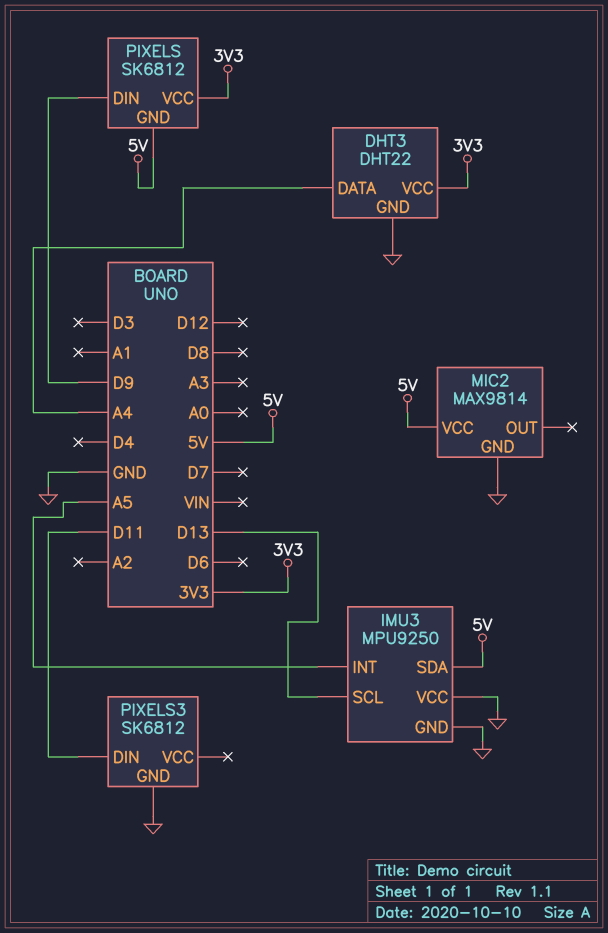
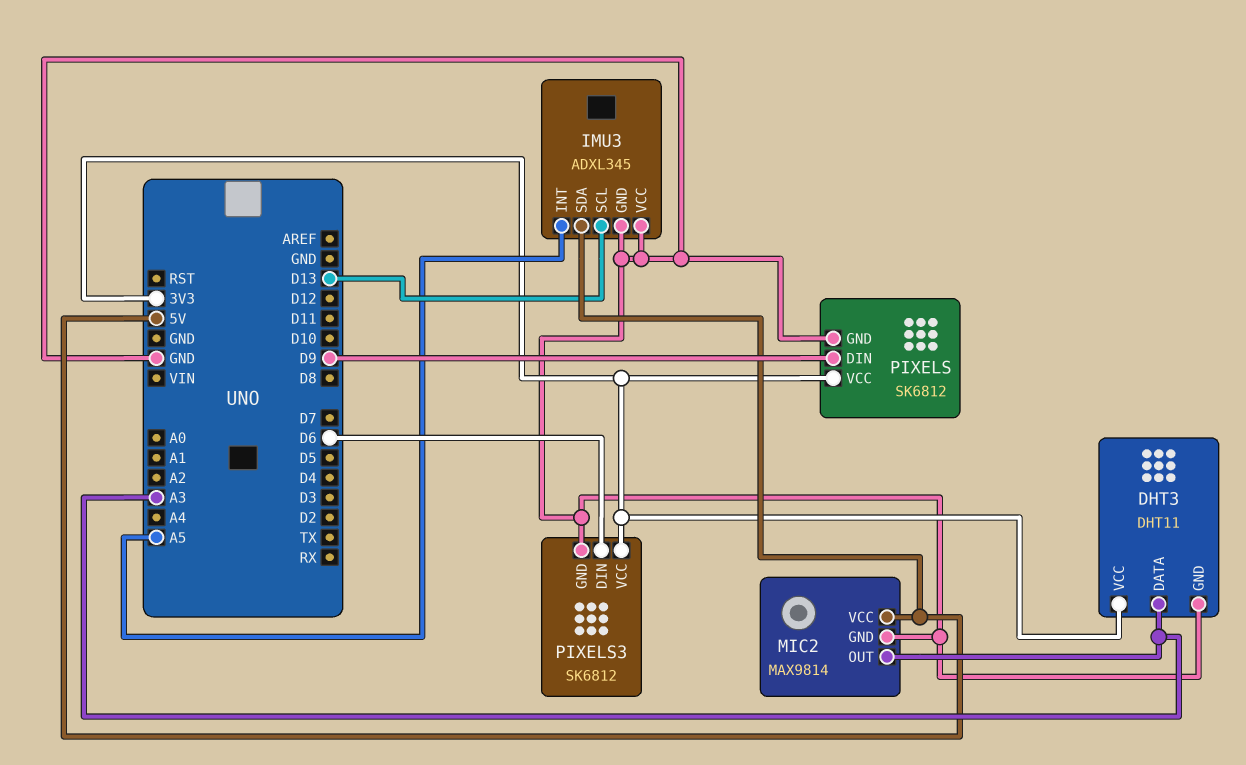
DHT3: DHT22 -> DHT11
DHT3 pin DATA: A4 -> A3
IMU3: MPU9250 -> ADXL345
MIC2 pin OUT: none -> A3
PIXELS pin GND: 5V -> GND
PIXELS3 pin DIN: D11 -> D6
PIXELS3 pin VCC: none -> 3V3

